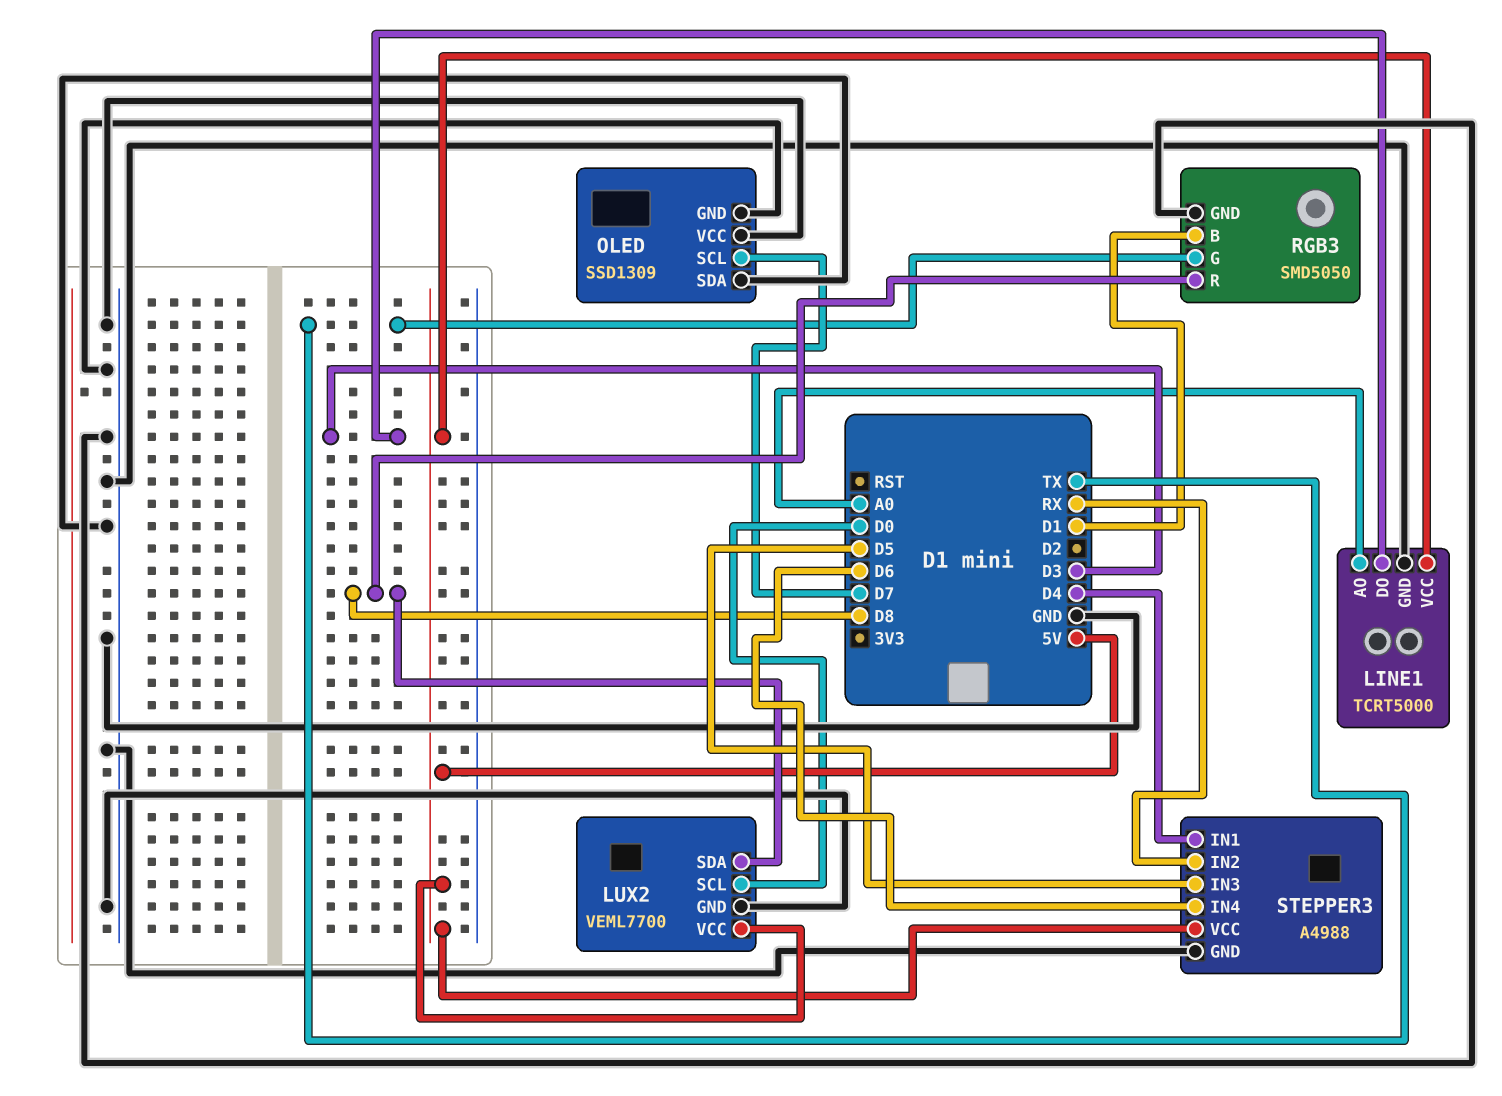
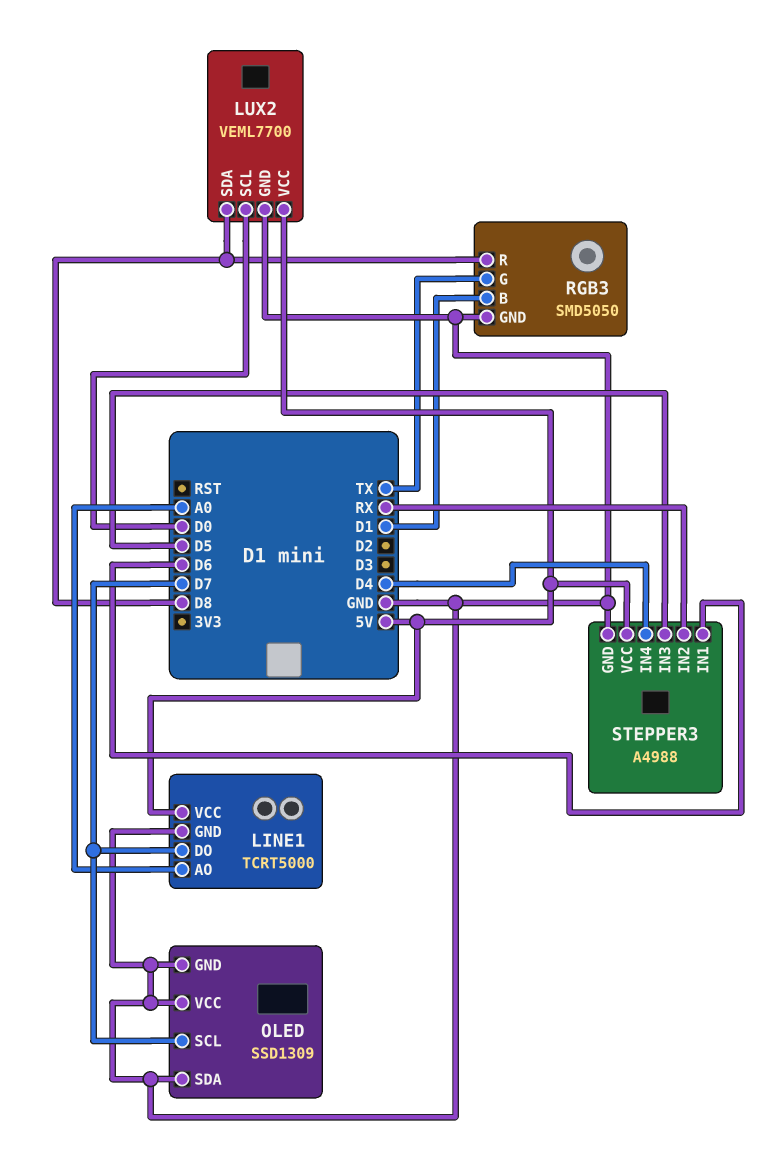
LINE1 pin DO: D3 -> D7
STEPPER3 pin IN1: D4 -> D6
STEPPER3 pin IN4: D6 -> D4

